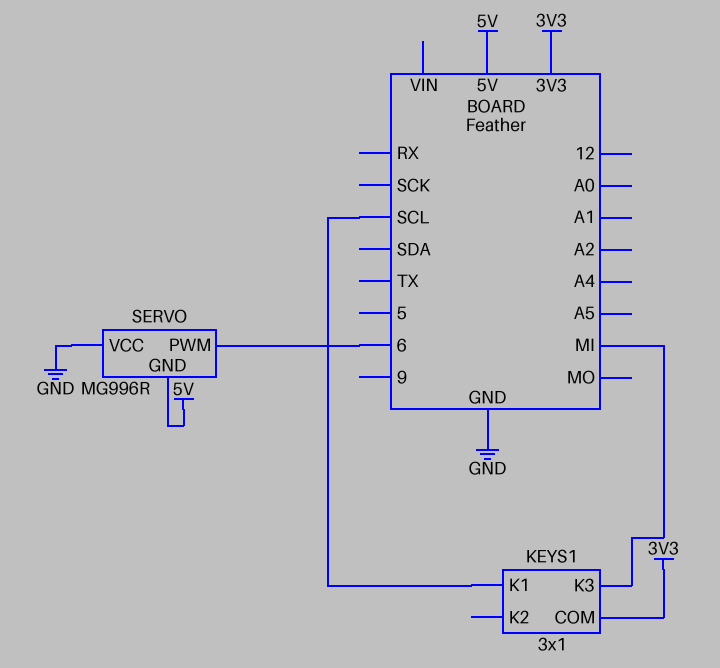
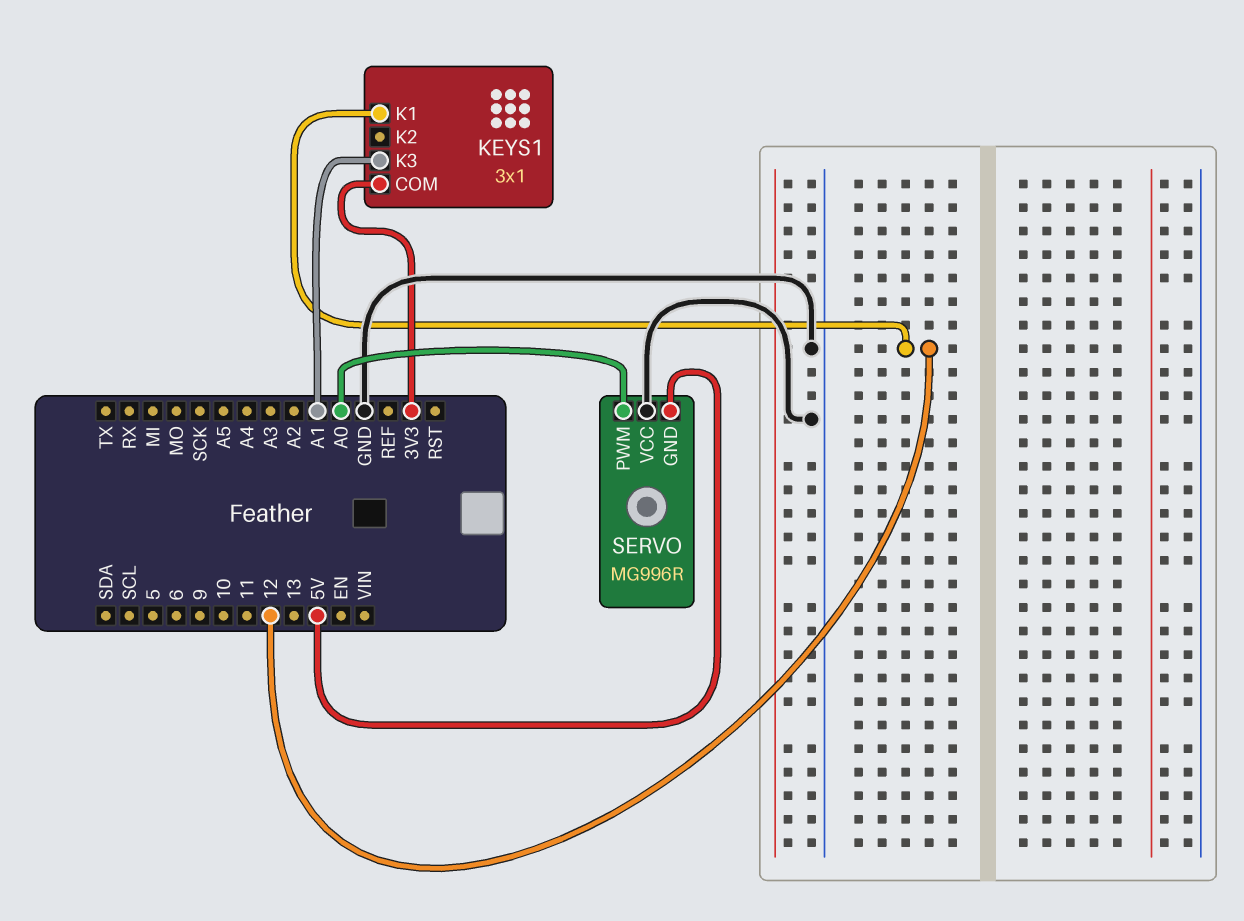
KEYS1 pin K1: SCL -> 12
KEYS1 pin K3: MI -> A1
SERVO pin PWM: 6 -> A0

